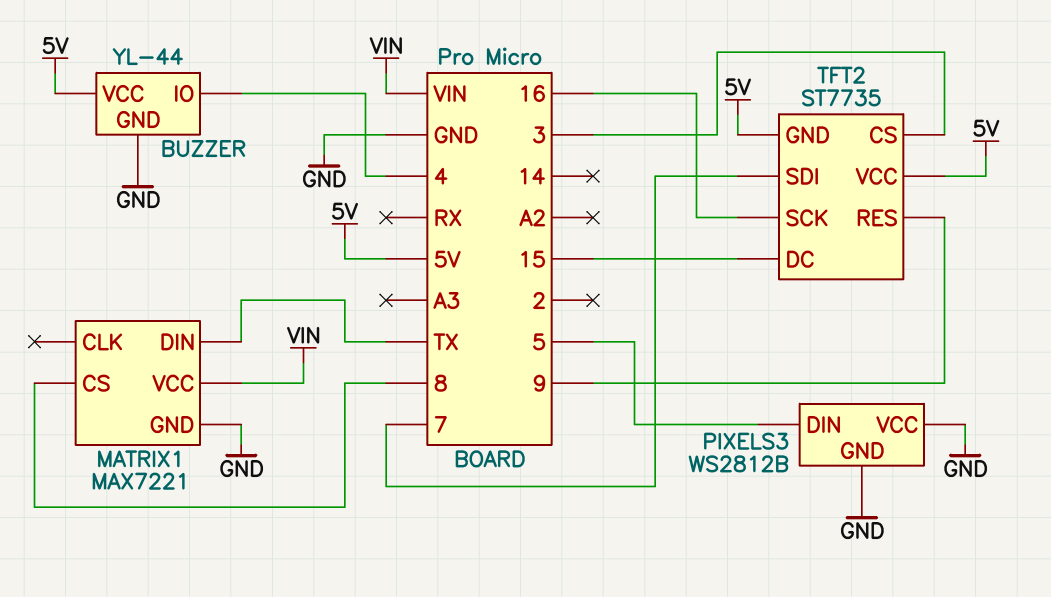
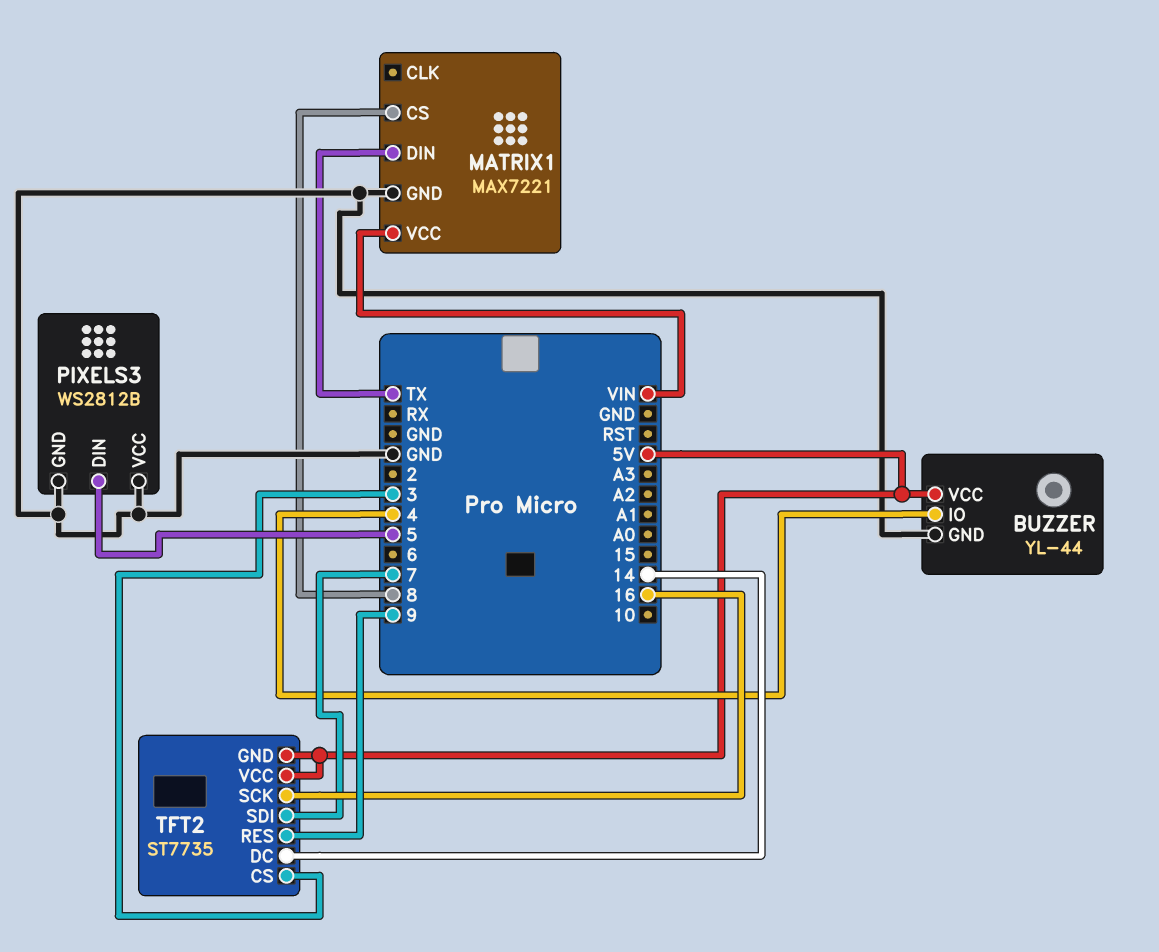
TFT2 pin DC: 15 -> 14

